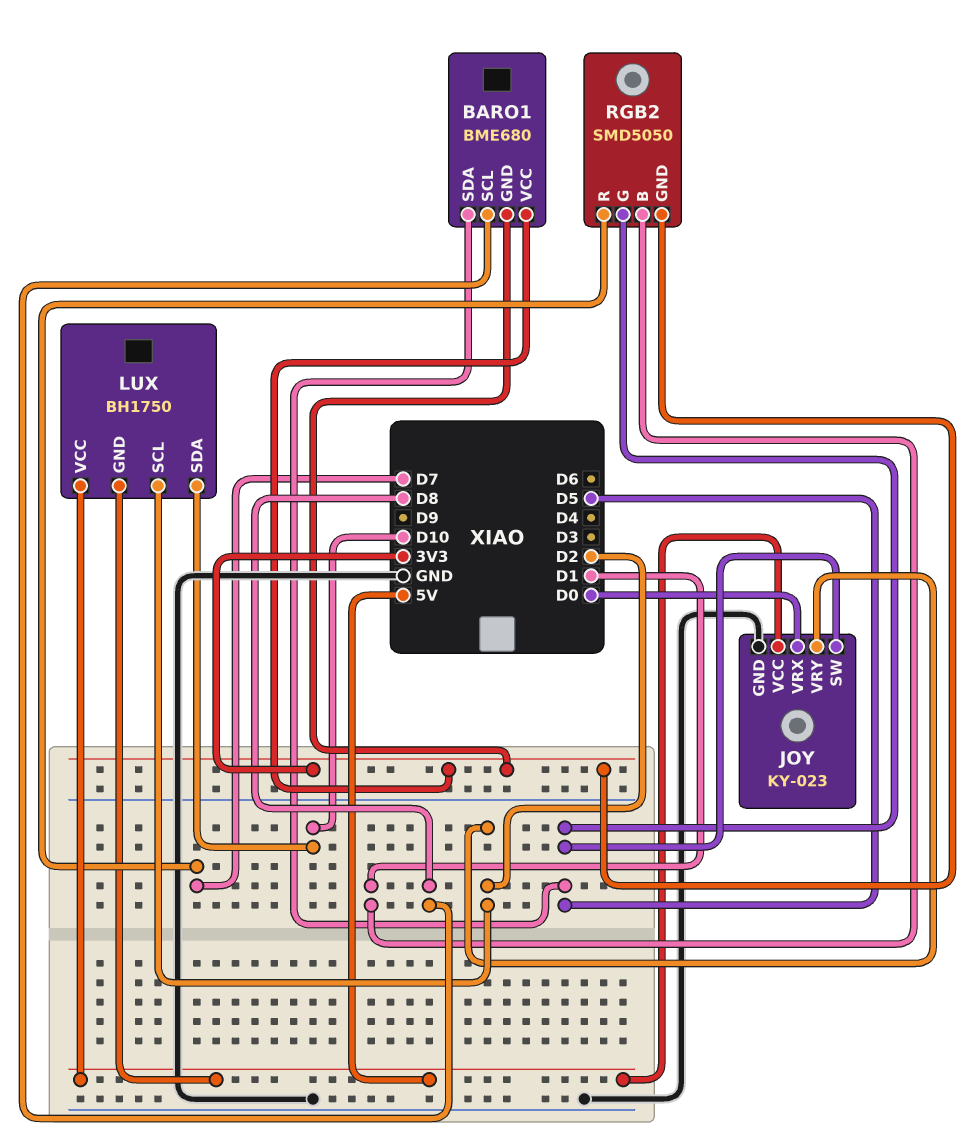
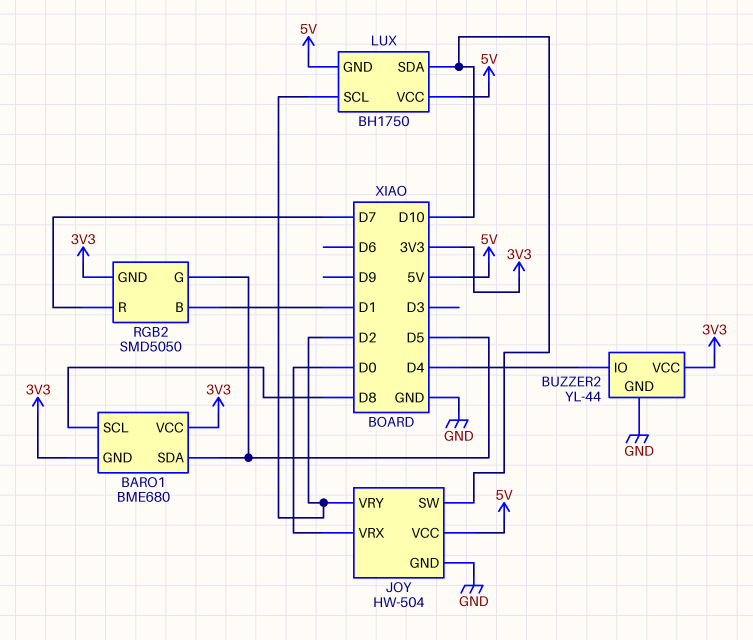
BUZZER2: none -> YL-44
BUZZER2 pin GND: none -> GND
BUZZER2 pin IO: none -> D4
BUZZER2 pin VCC: none -> 3V3
JOY: KY-023 -> HW-504
JOY pin SW: D5 -> D10

